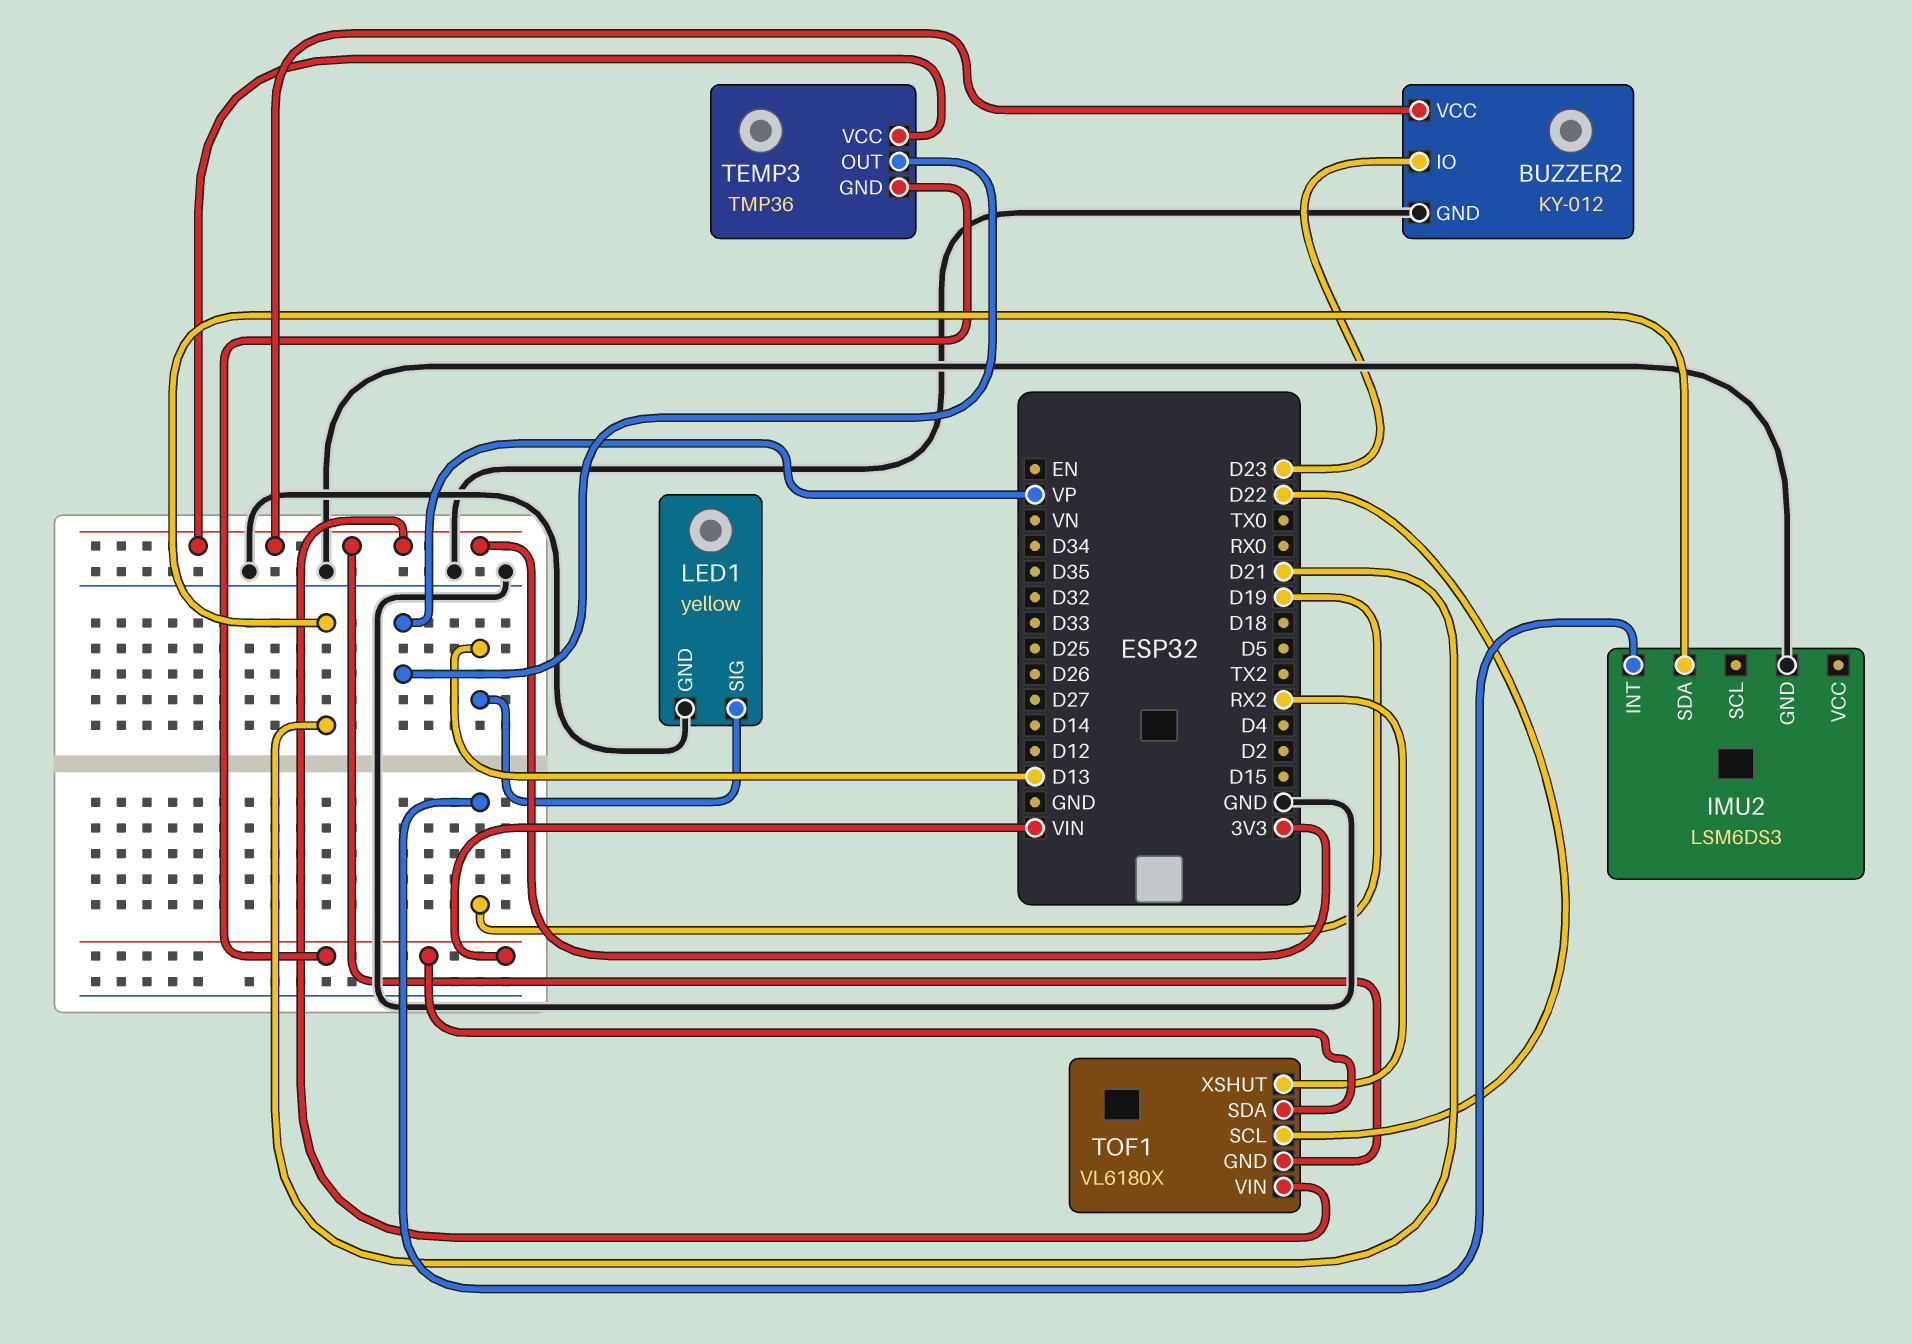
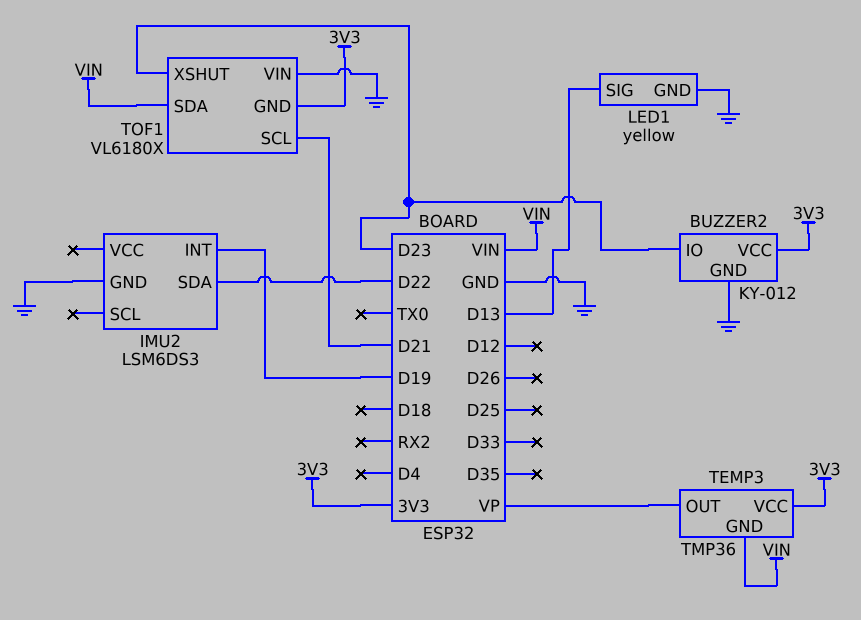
IMU2 pin SDA: D21 -> D22
TOF1 pin SCL: D22 -> D21
TOF1 pin VIN: 3V3 -> GND
TOF1 pin XSHUT: RX2 -> D23

